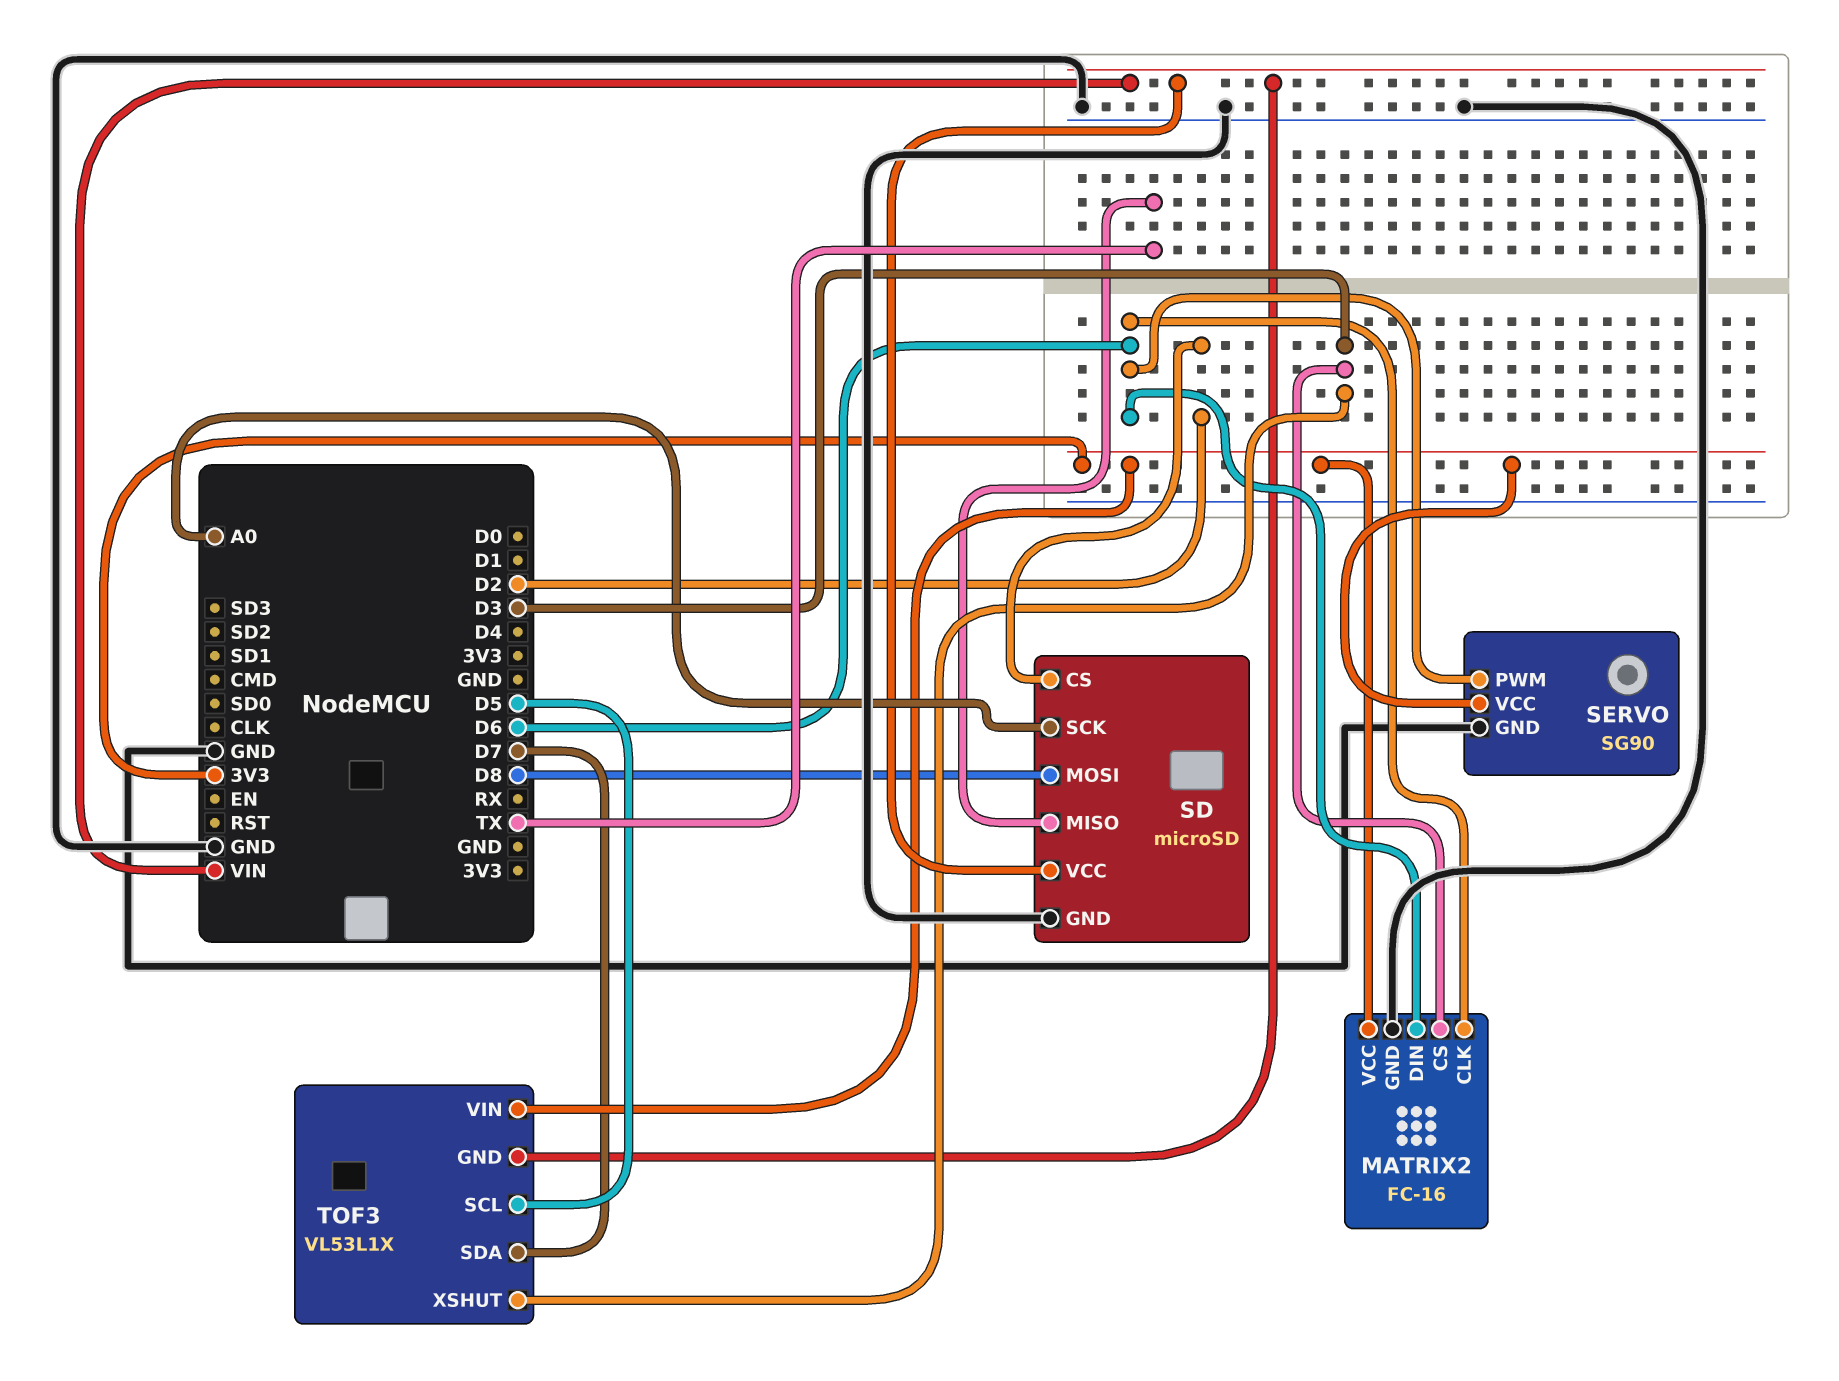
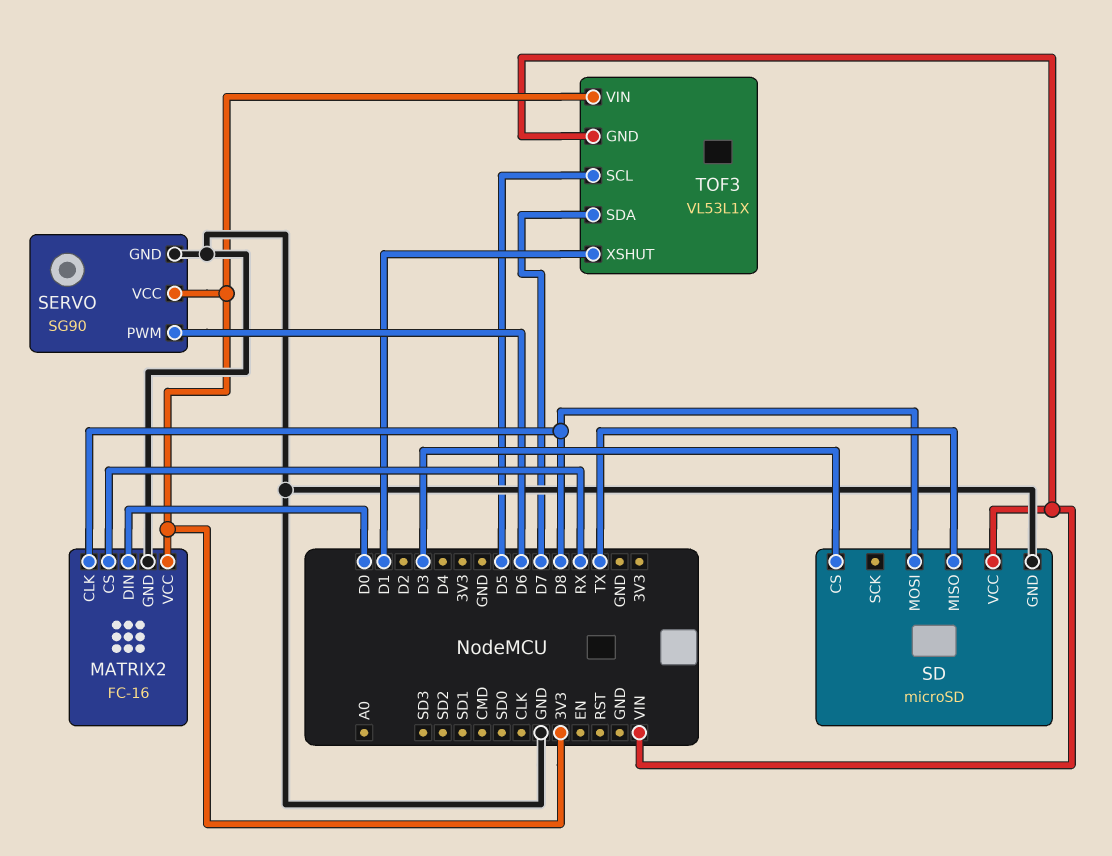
MATRIX2 pin CLK: D6 -> D8
MATRIX2 pin CS: D3 -> RX
MATRIX2 pin DIN: D6 -> D0
SD pin CS: D2 -> D3
SD pin SCK: A0 -> none
TOF3 pin XSHUT: D3 -> D1

